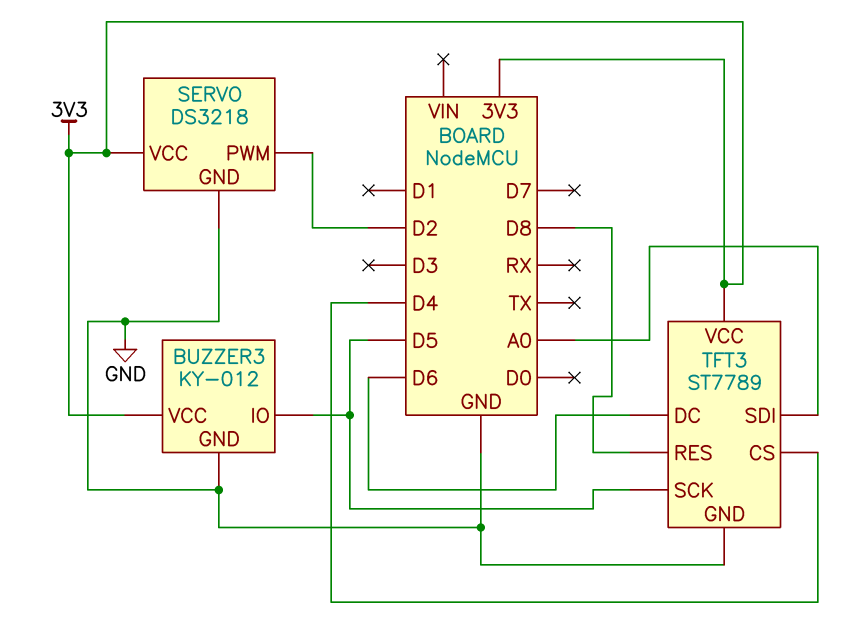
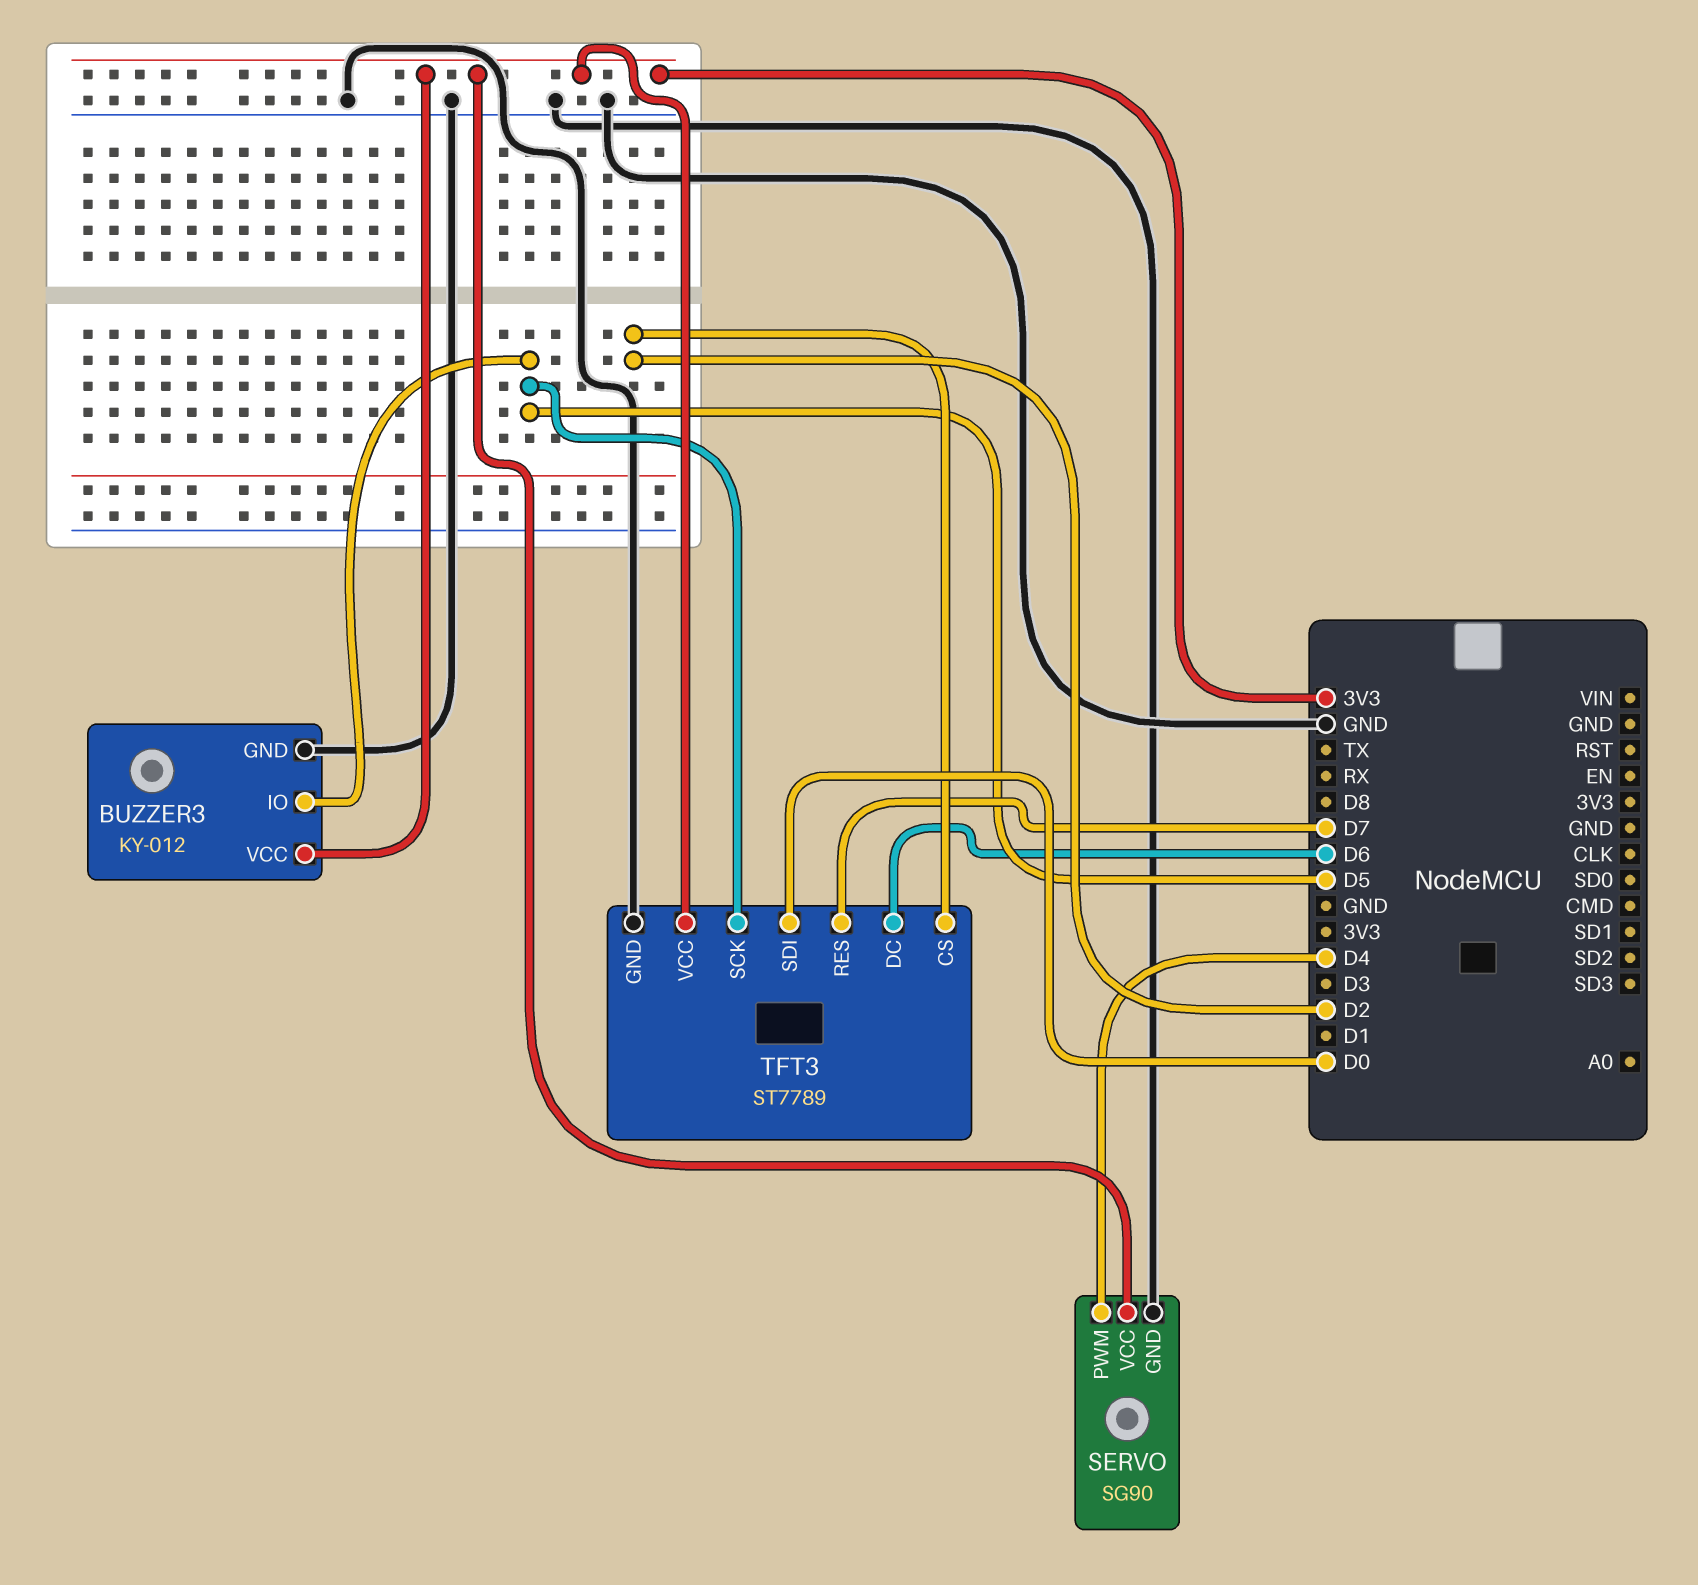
SERVO: DS3218 -> SG90
SERVO pin PWM: D2 -> D4
TFT3 pin CS: D4 -> D2
TFT3 pin RES: D8 -> D7
TFT3 pin SDI: A0 -> D0

